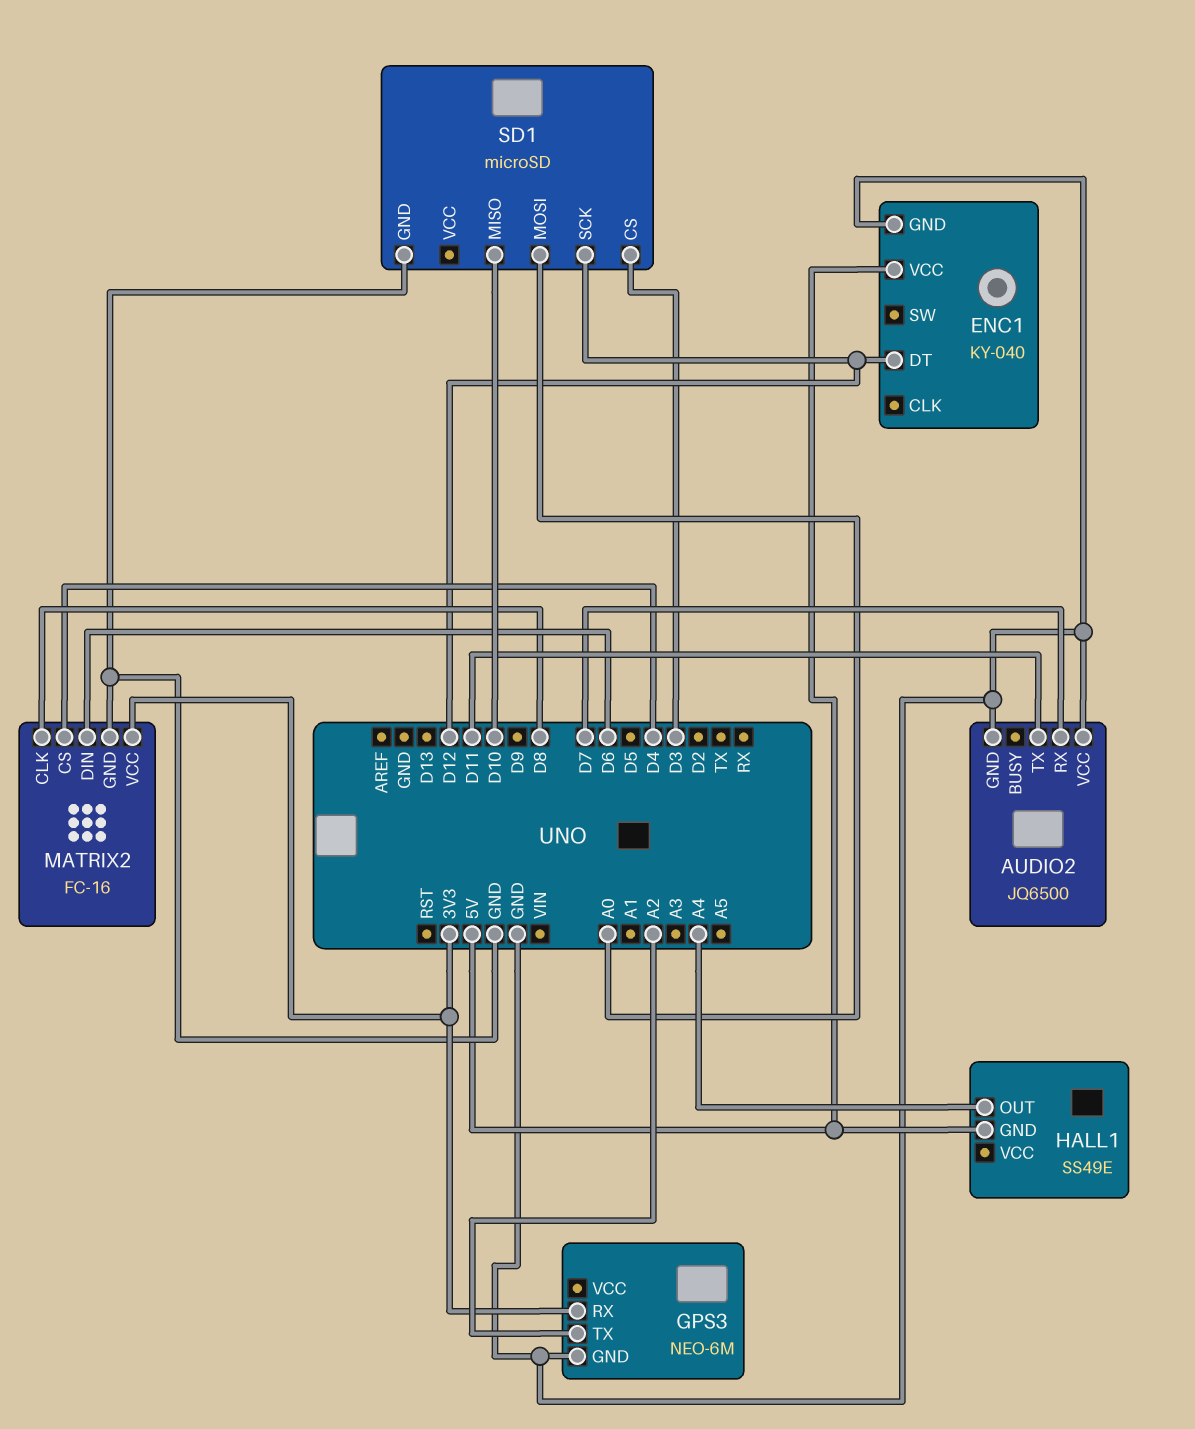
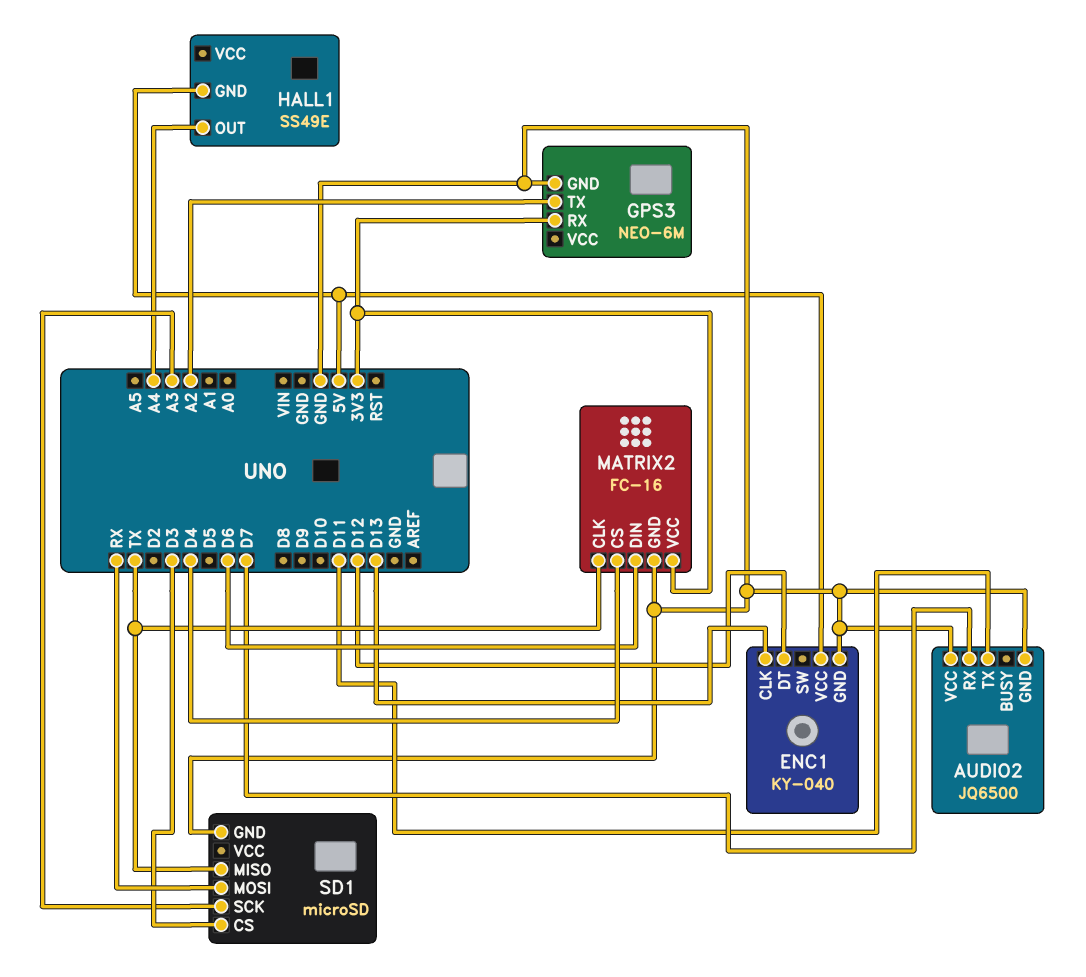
ENC1 pin CLK: none -> D13
MATRIX2 pin CLK: D8 -> TX
SD1 pin MISO: D10 -> TX
SD1 pin MOSI: A0 -> RX
SD1 pin SCK: D12 -> A3

